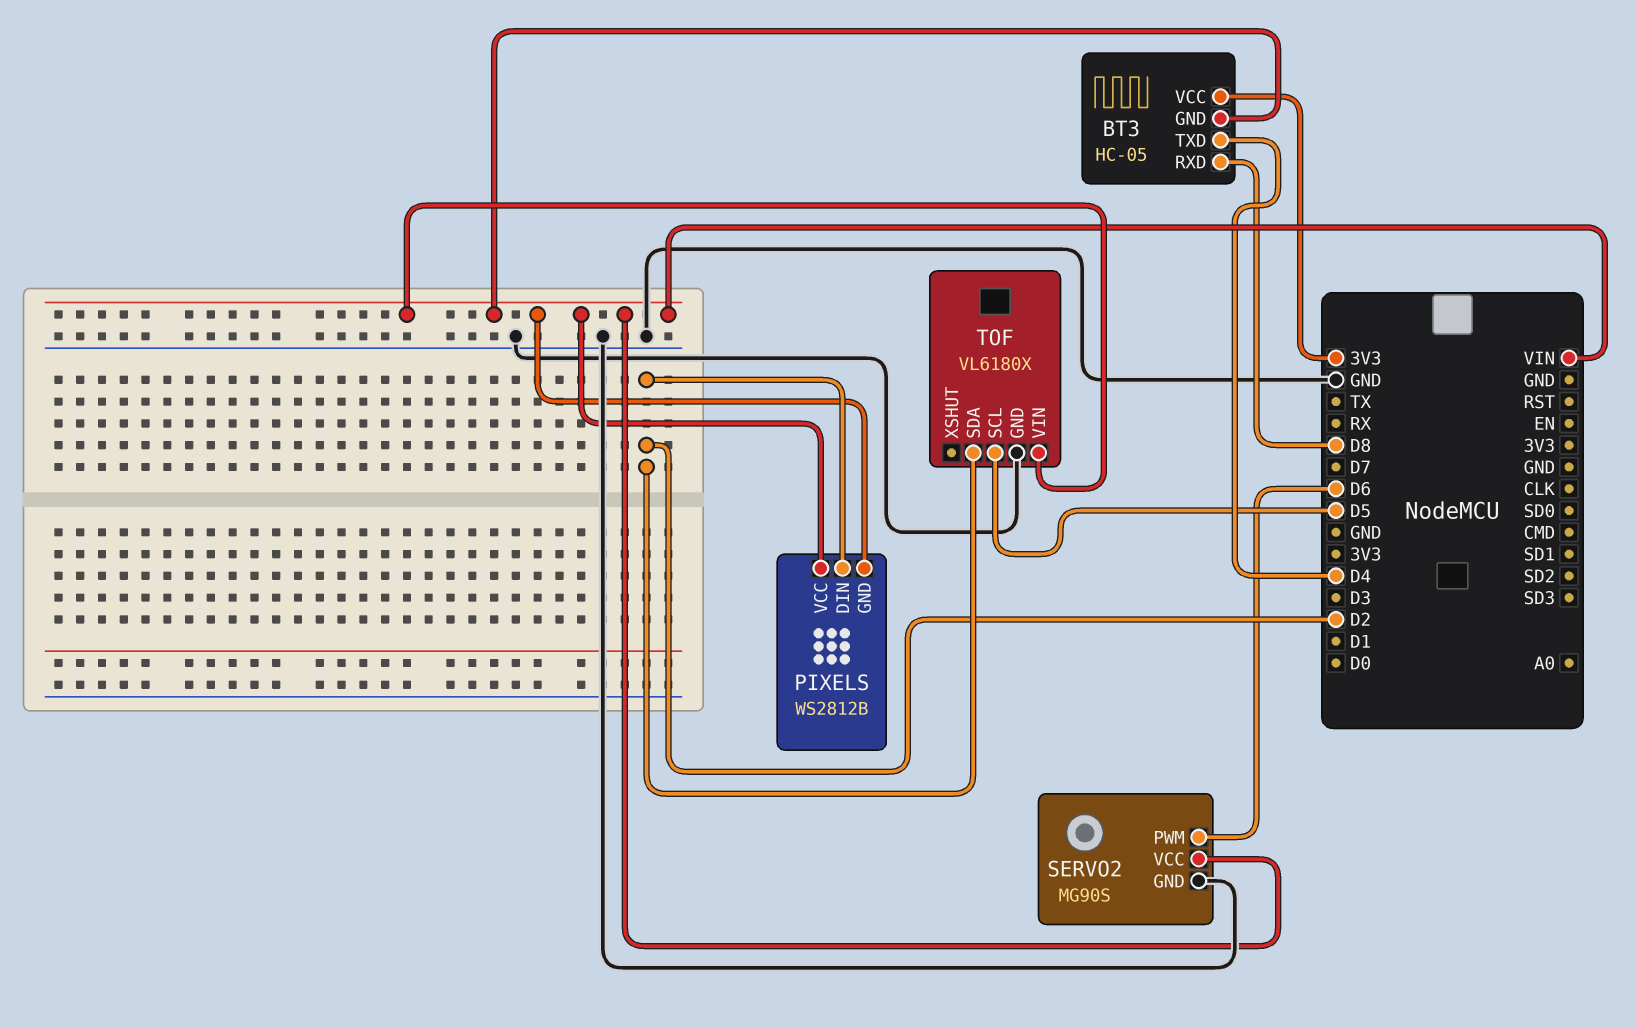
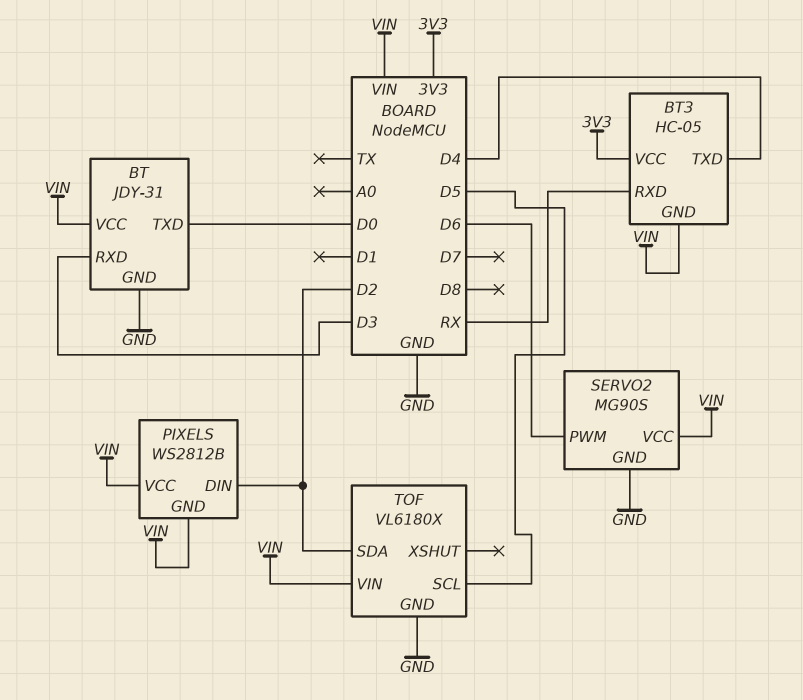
BT: none -> JDY-31
BT pin GND: none -> GND
BT pin RXD: none -> D3
BT pin TXD: none -> D0
BT pin VCC: none -> VIN
BT3 pin RXD: D8 -> RX

